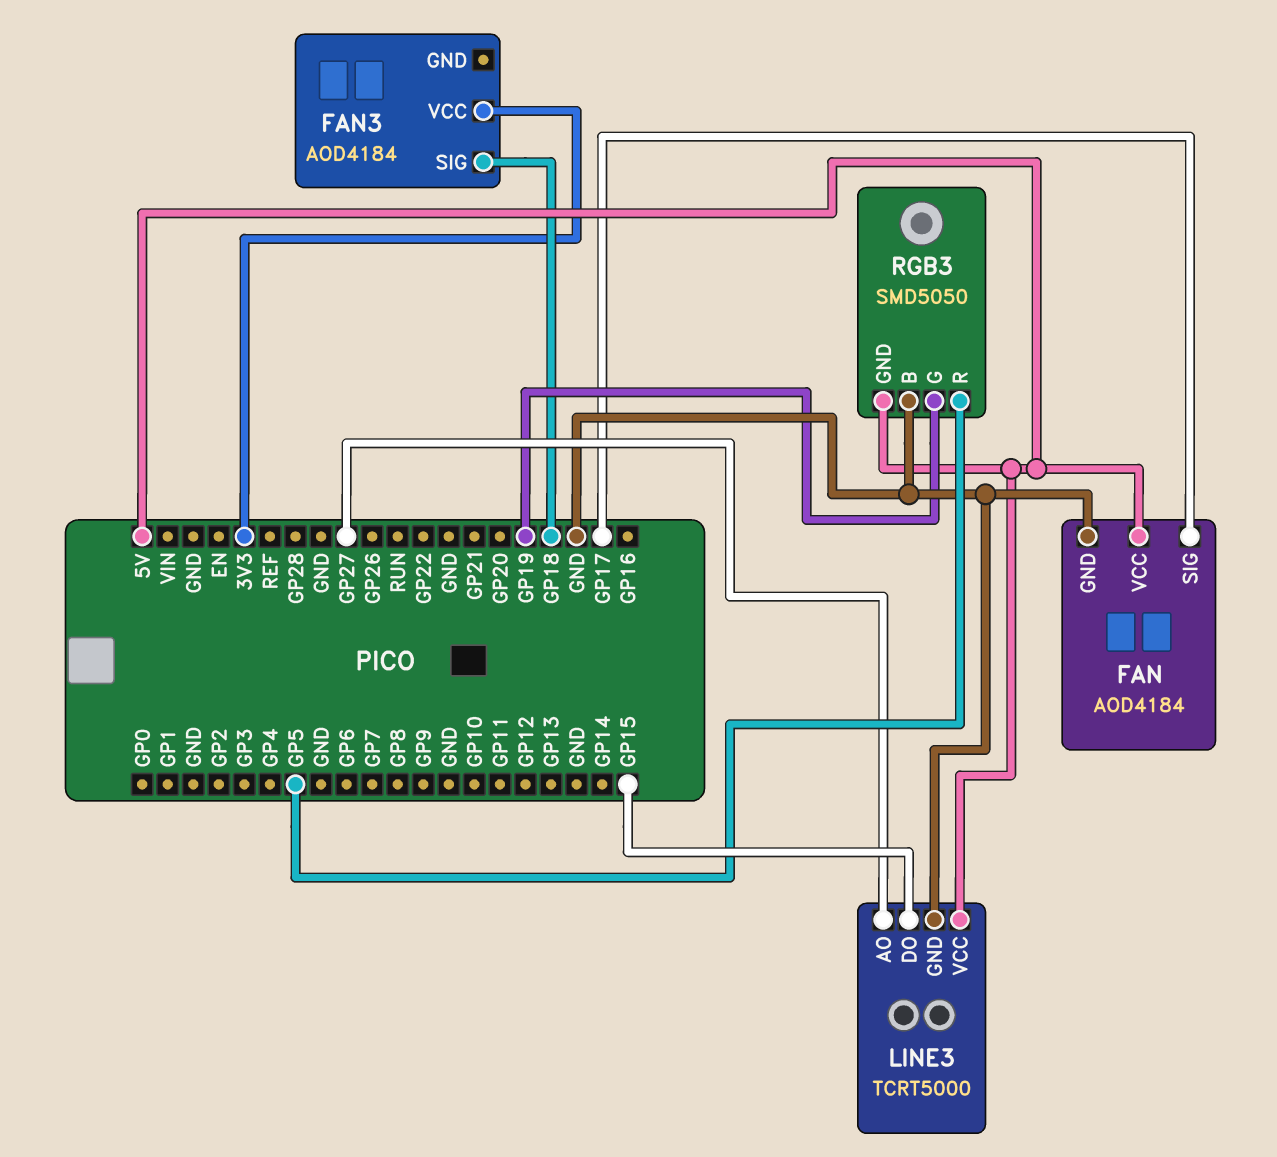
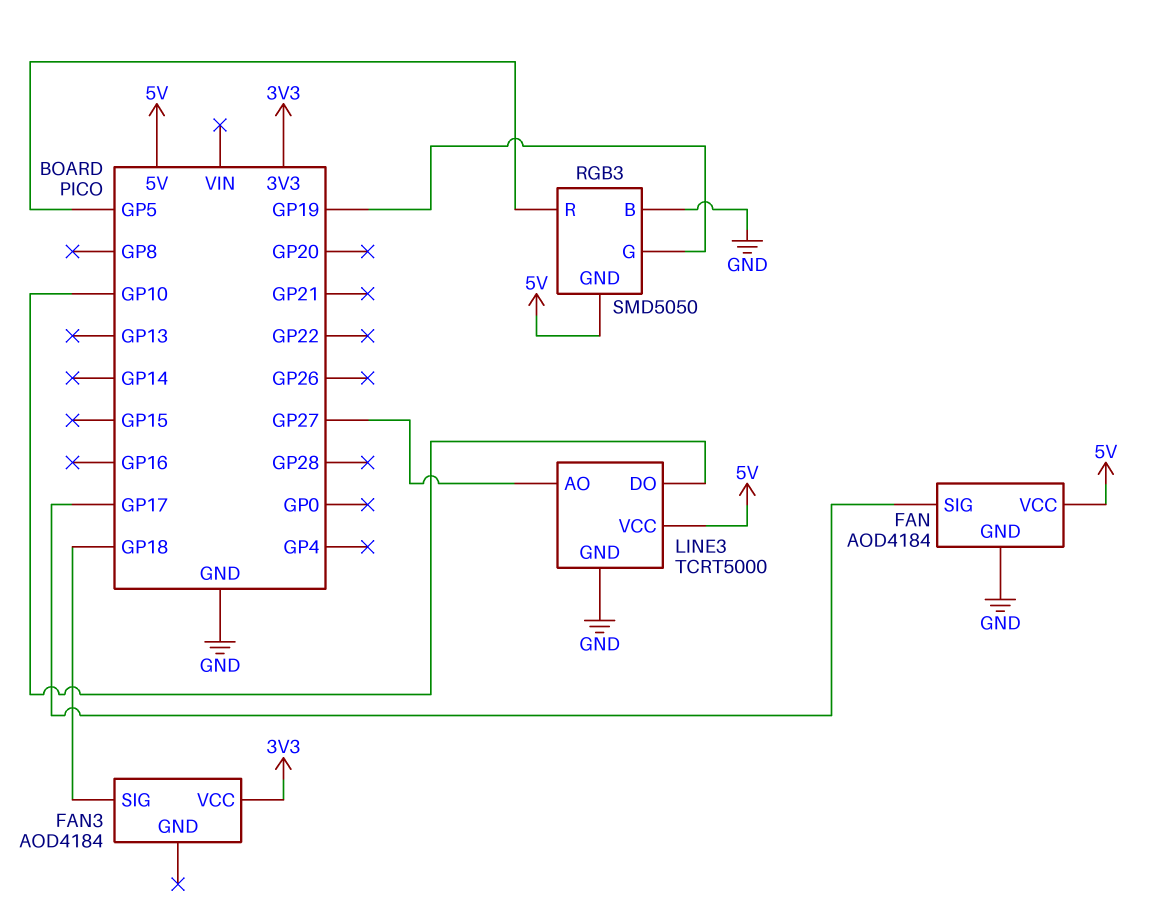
LINE3 pin DO: GP15 -> GP10

